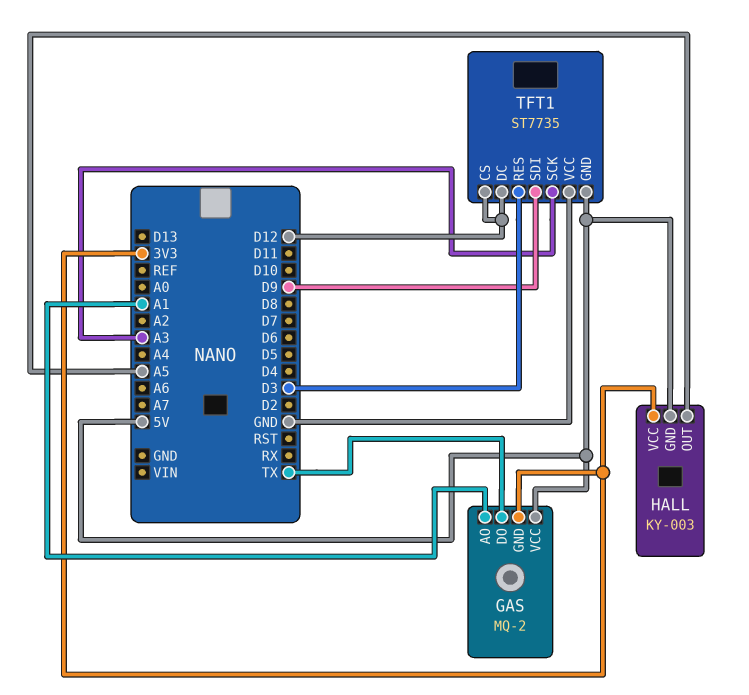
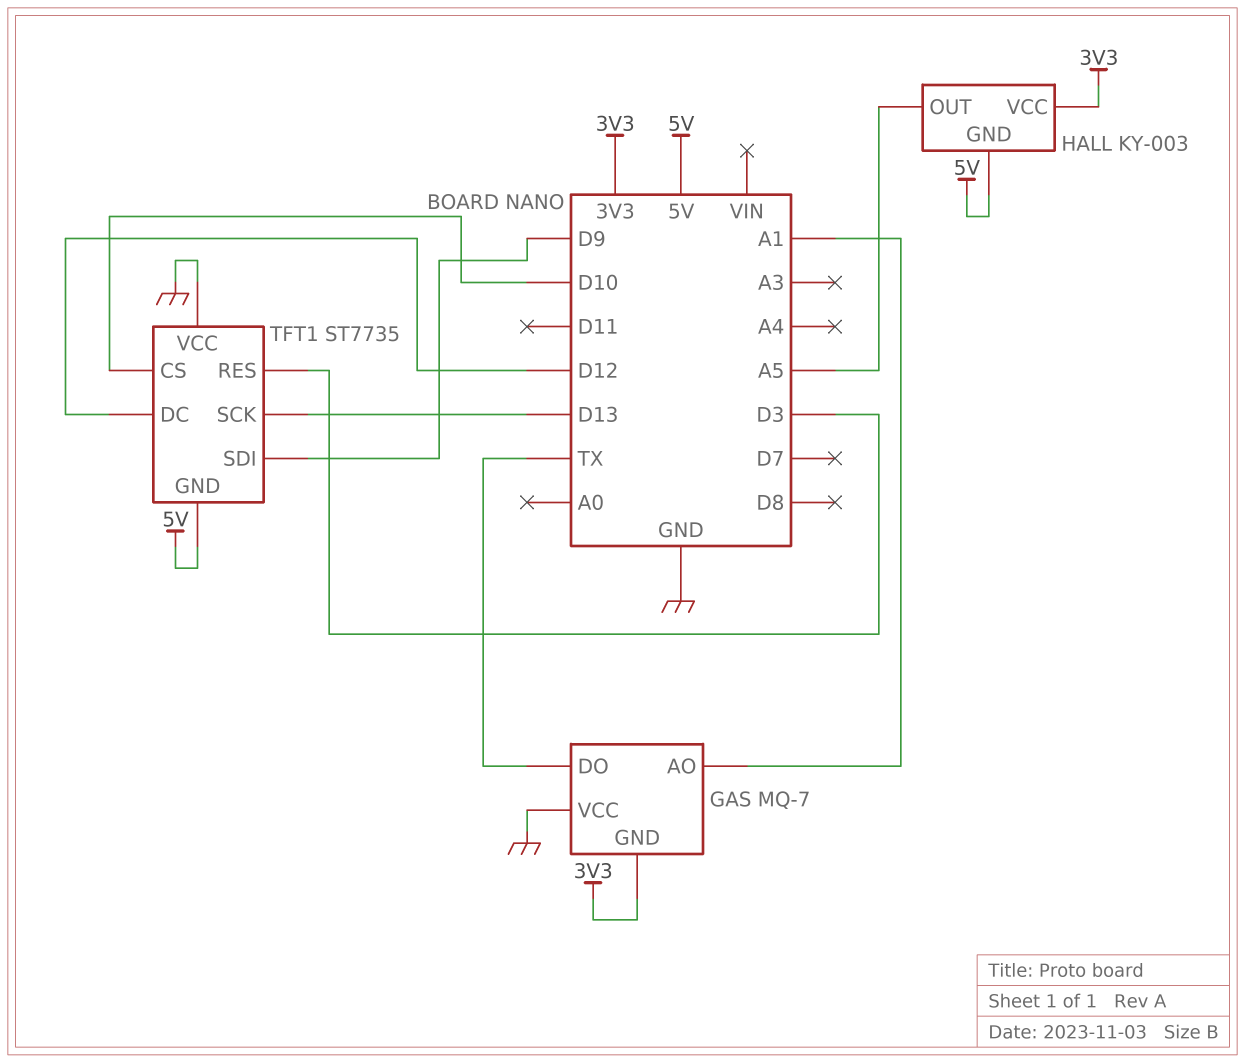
GAS: MQ-2 -> MQ-7
GAS pin VCC: 5V -> GND
TFT1 pin CS: D12 -> D10
TFT1 pin SCK: A3 -> D13

